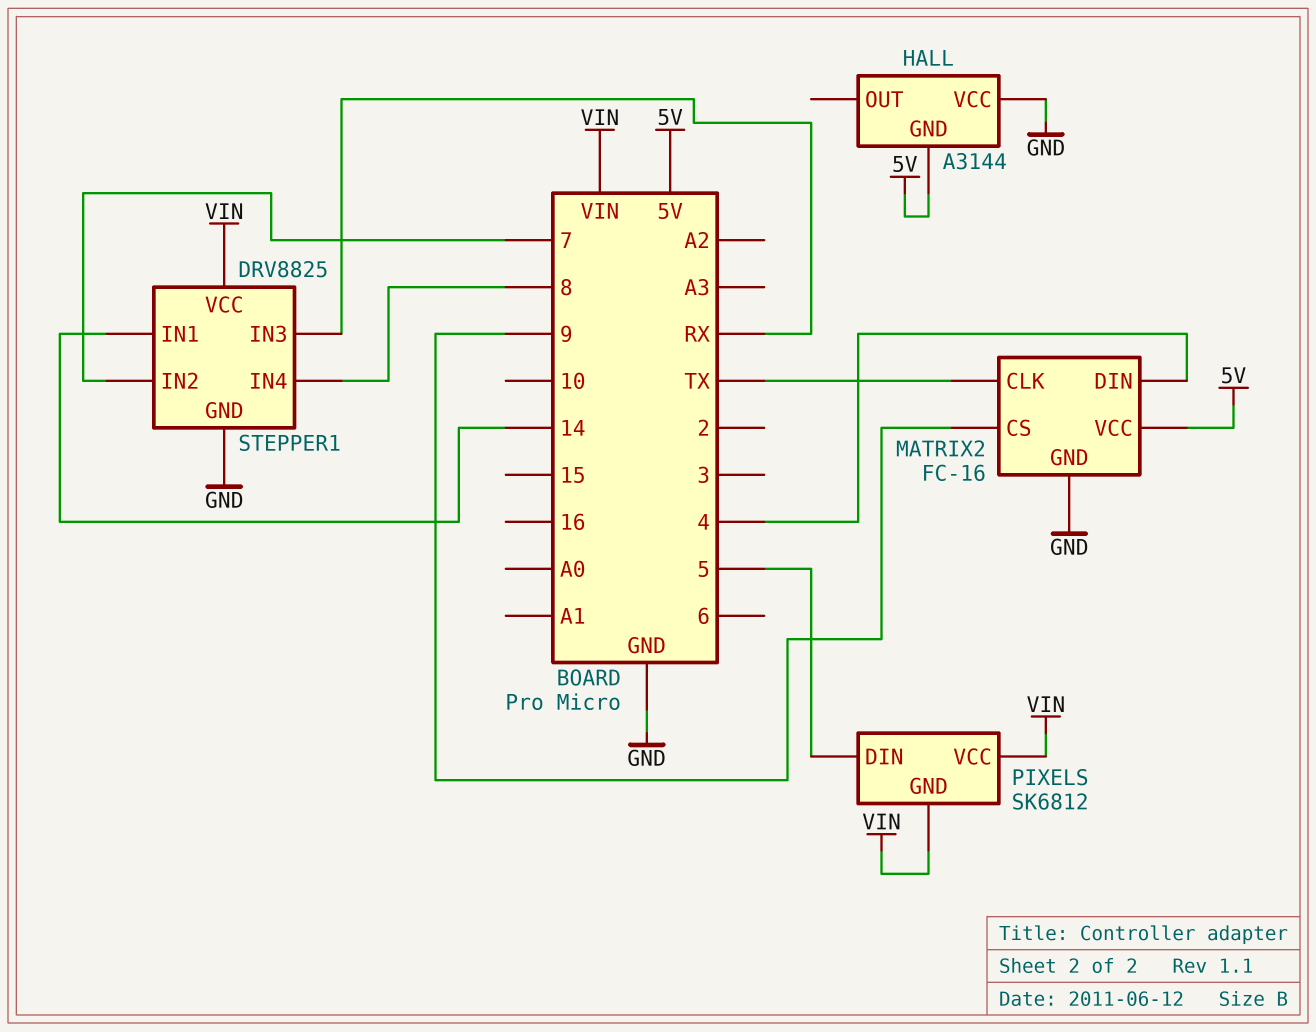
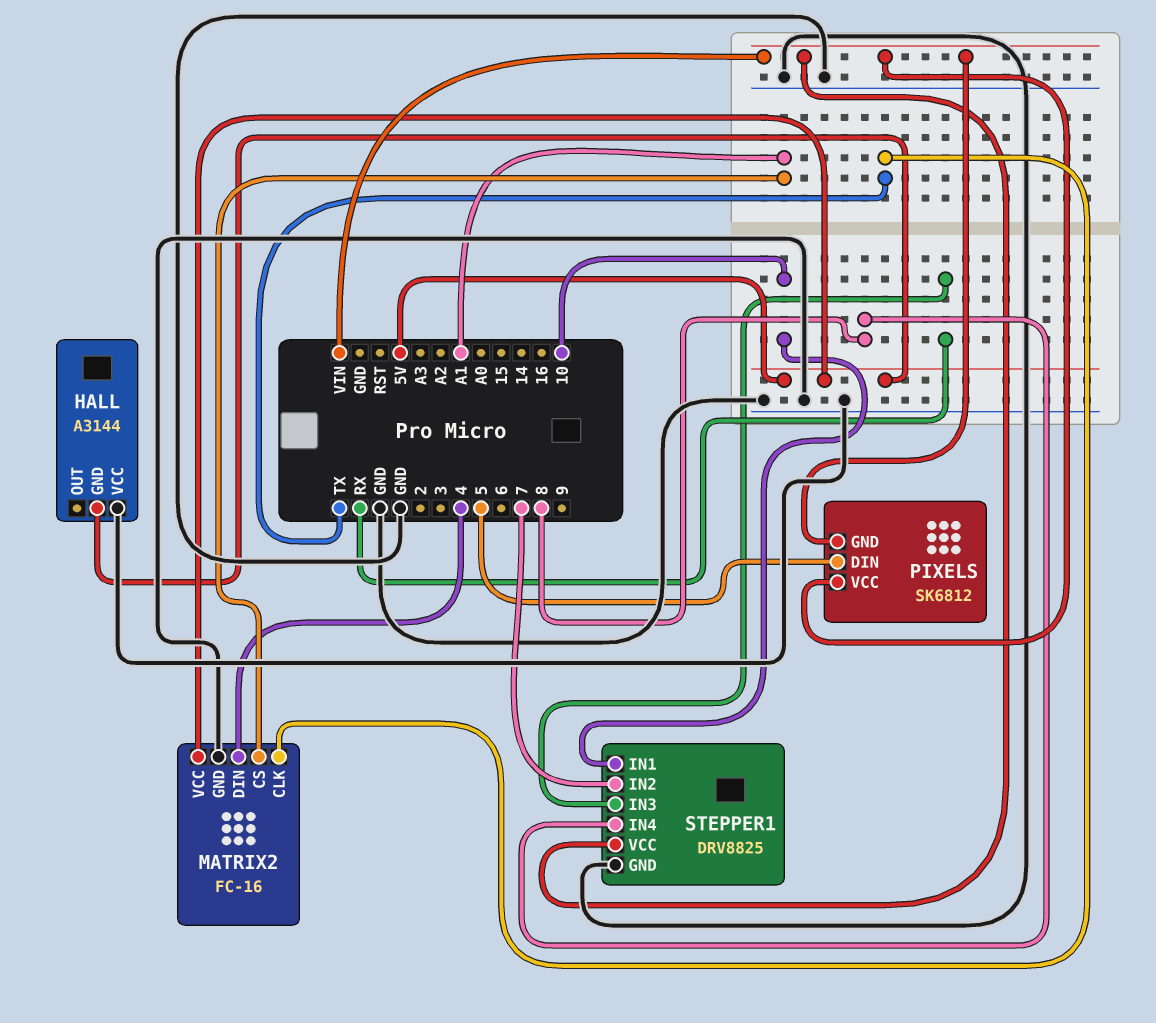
MATRIX2 pin CS: 9 -> A1
STEPPER1 pin IN1: 14 -> 10

